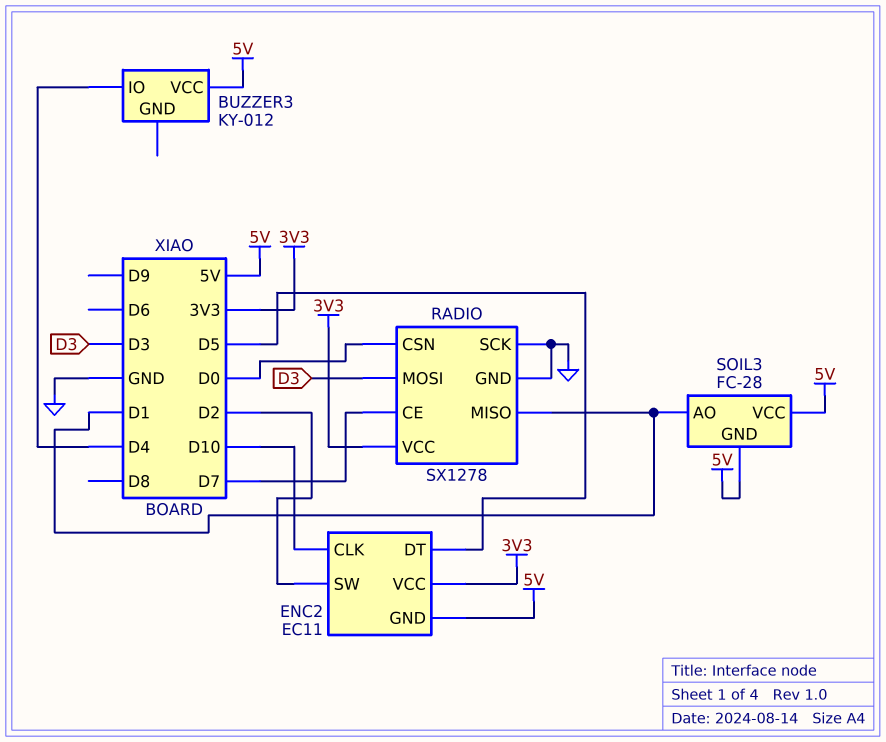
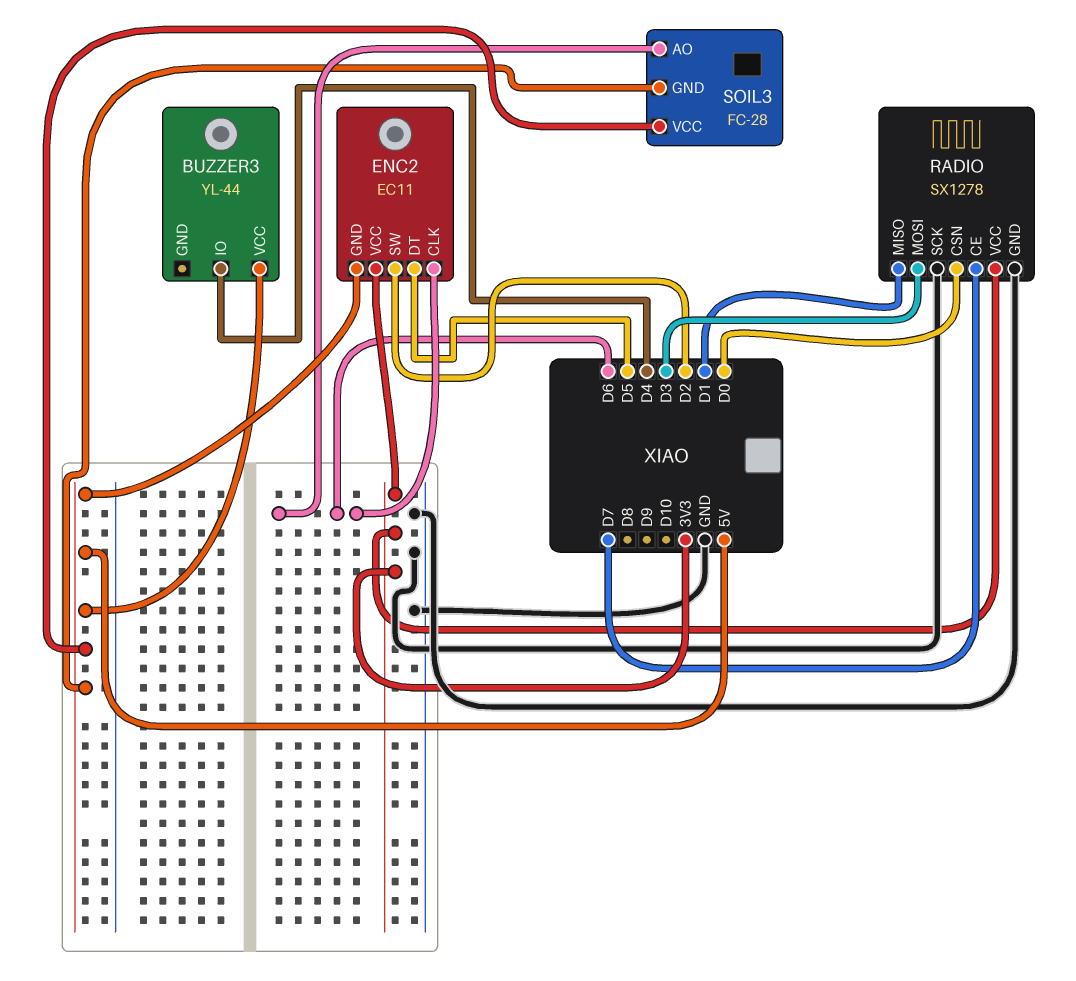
BUZZER3: KY-012 -> YL-44
ENC2 pin CLK: D10 -> D6
SOIL3 pin AO: D1 -> D6

